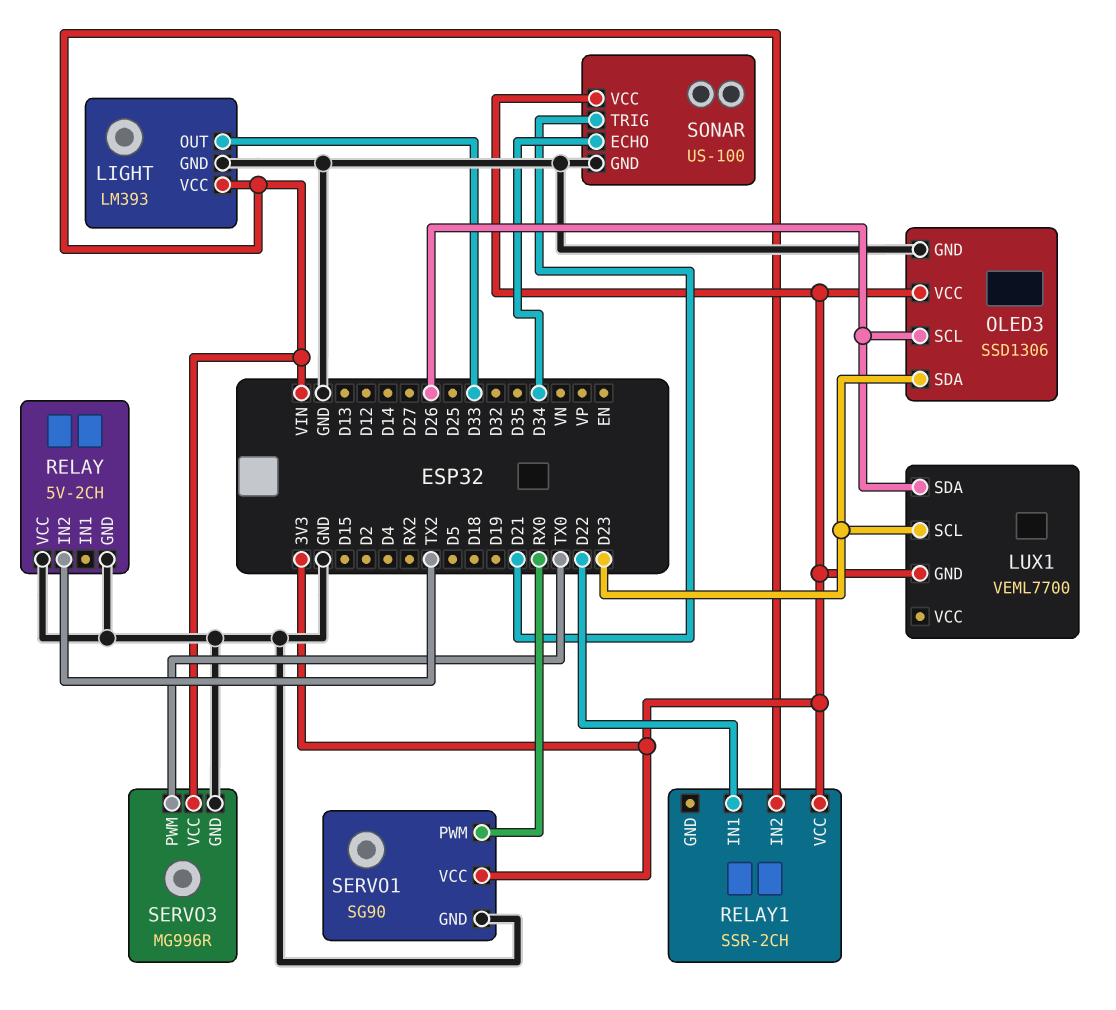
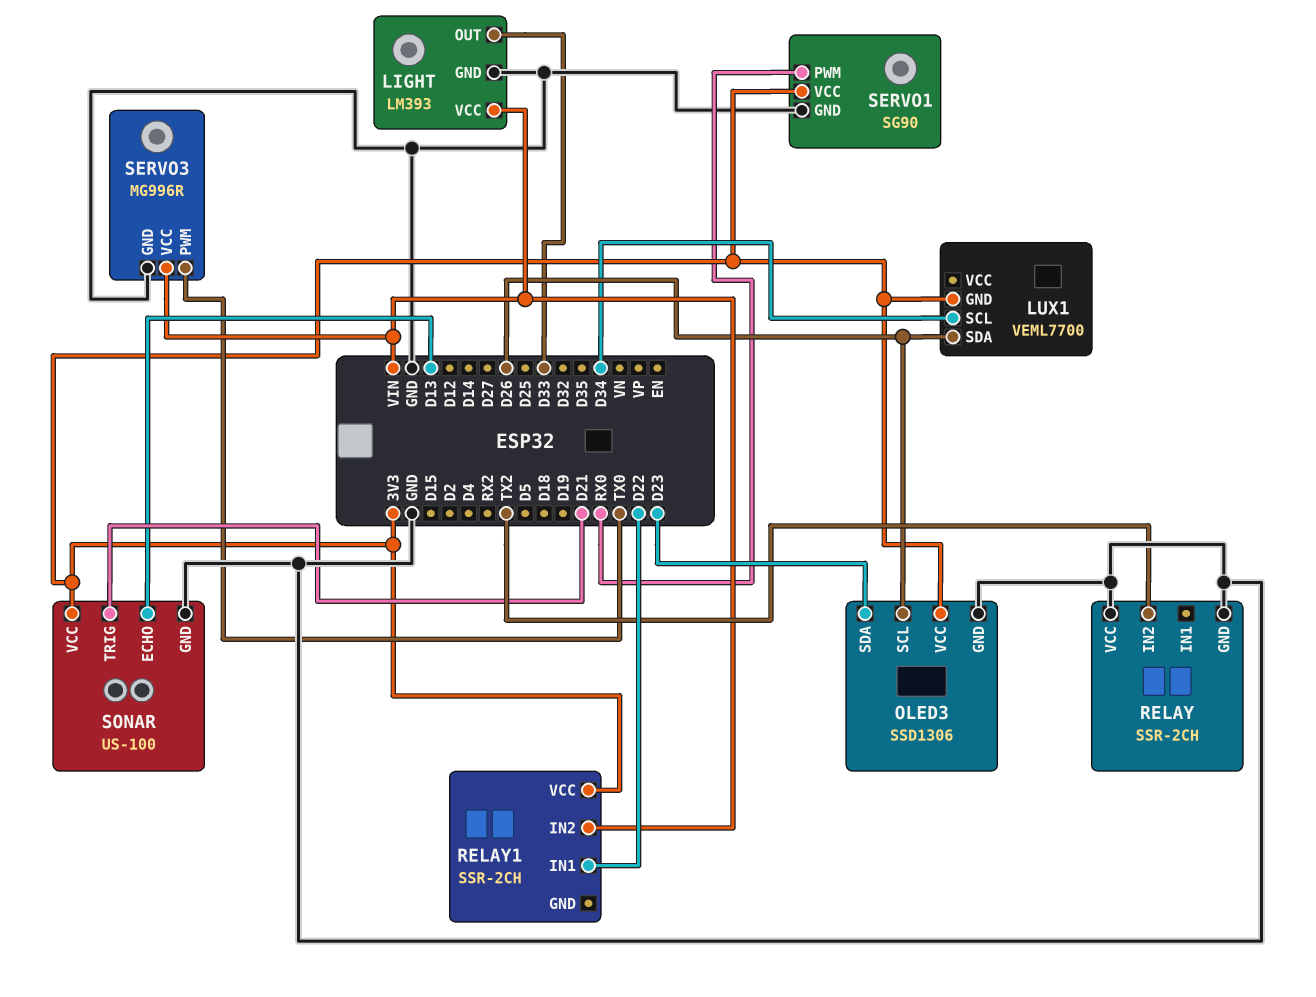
LUX1 pin SCL: D23 -> D34
RELAY: 5V-2CH -> SSR-2CH
SONAR pin ECHO: D34 -> D13

